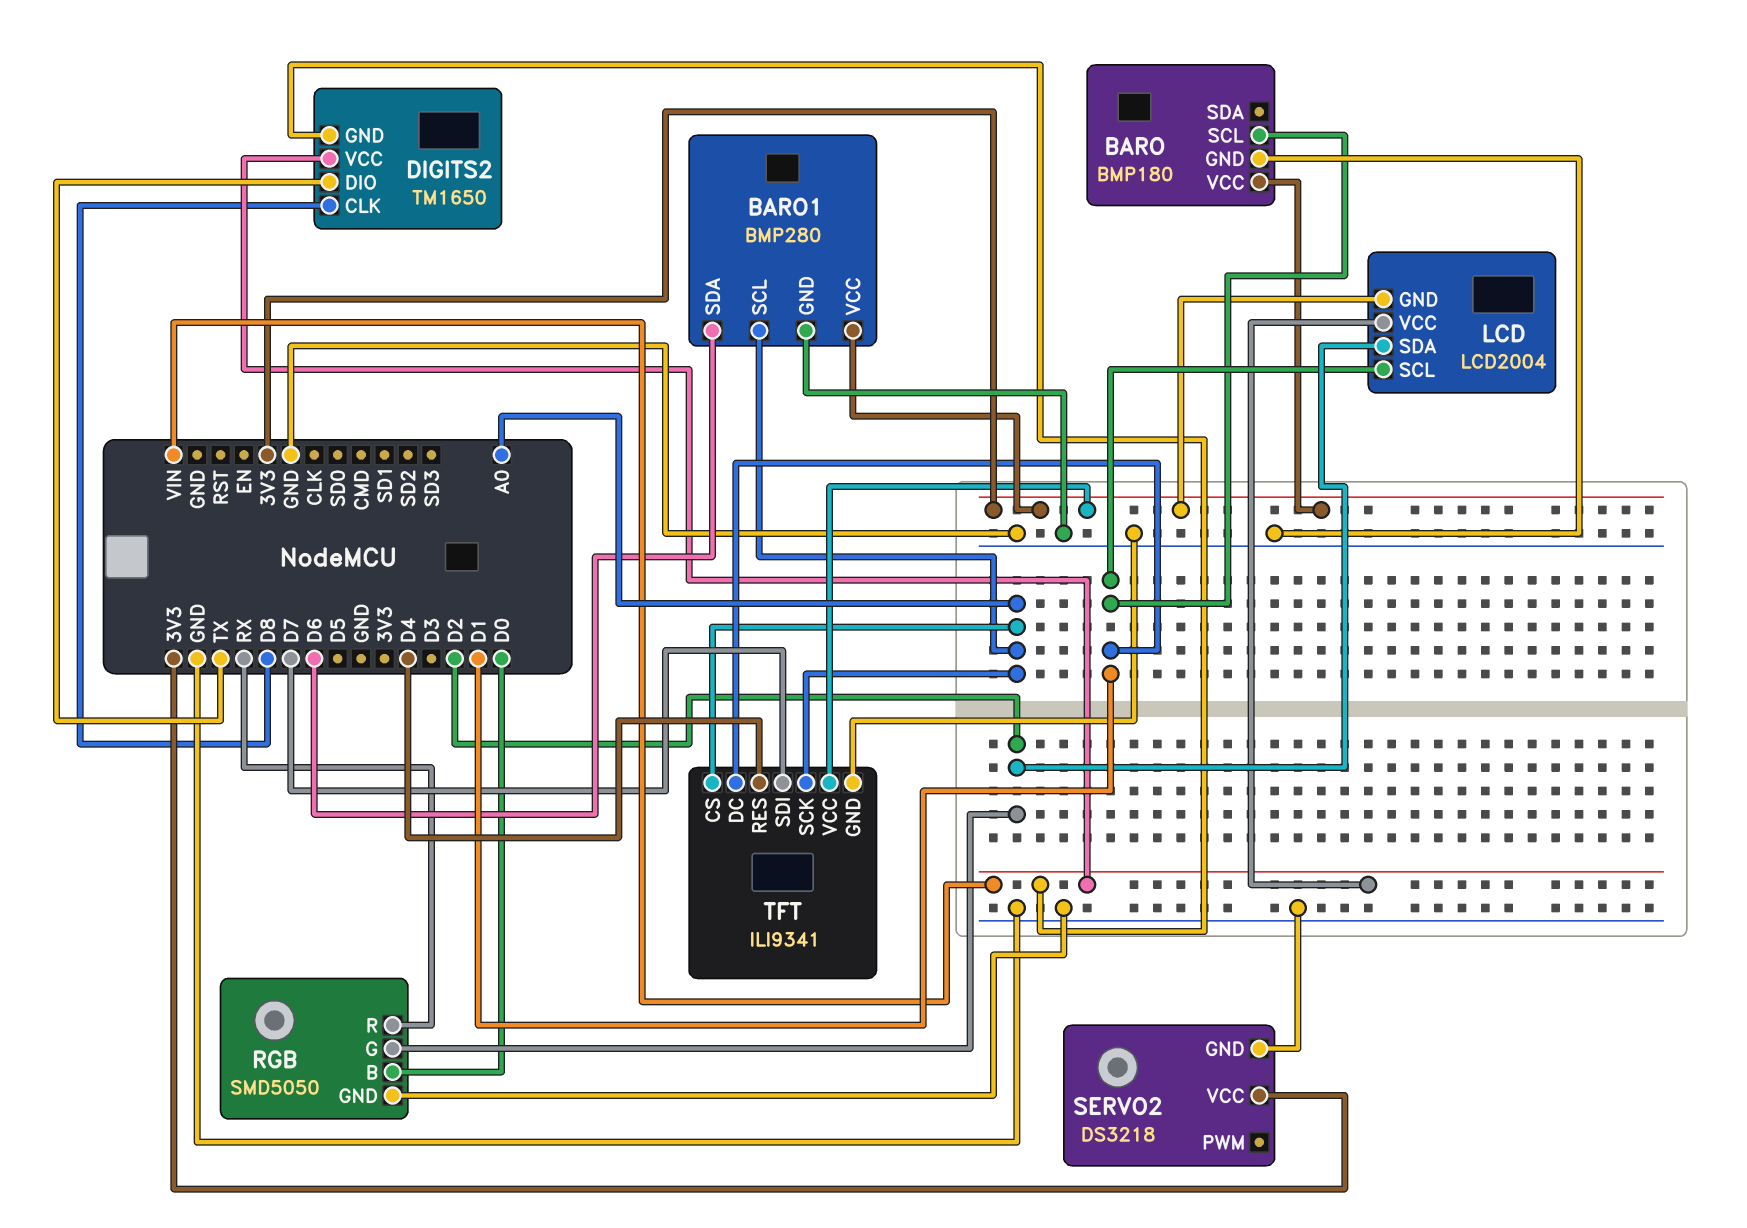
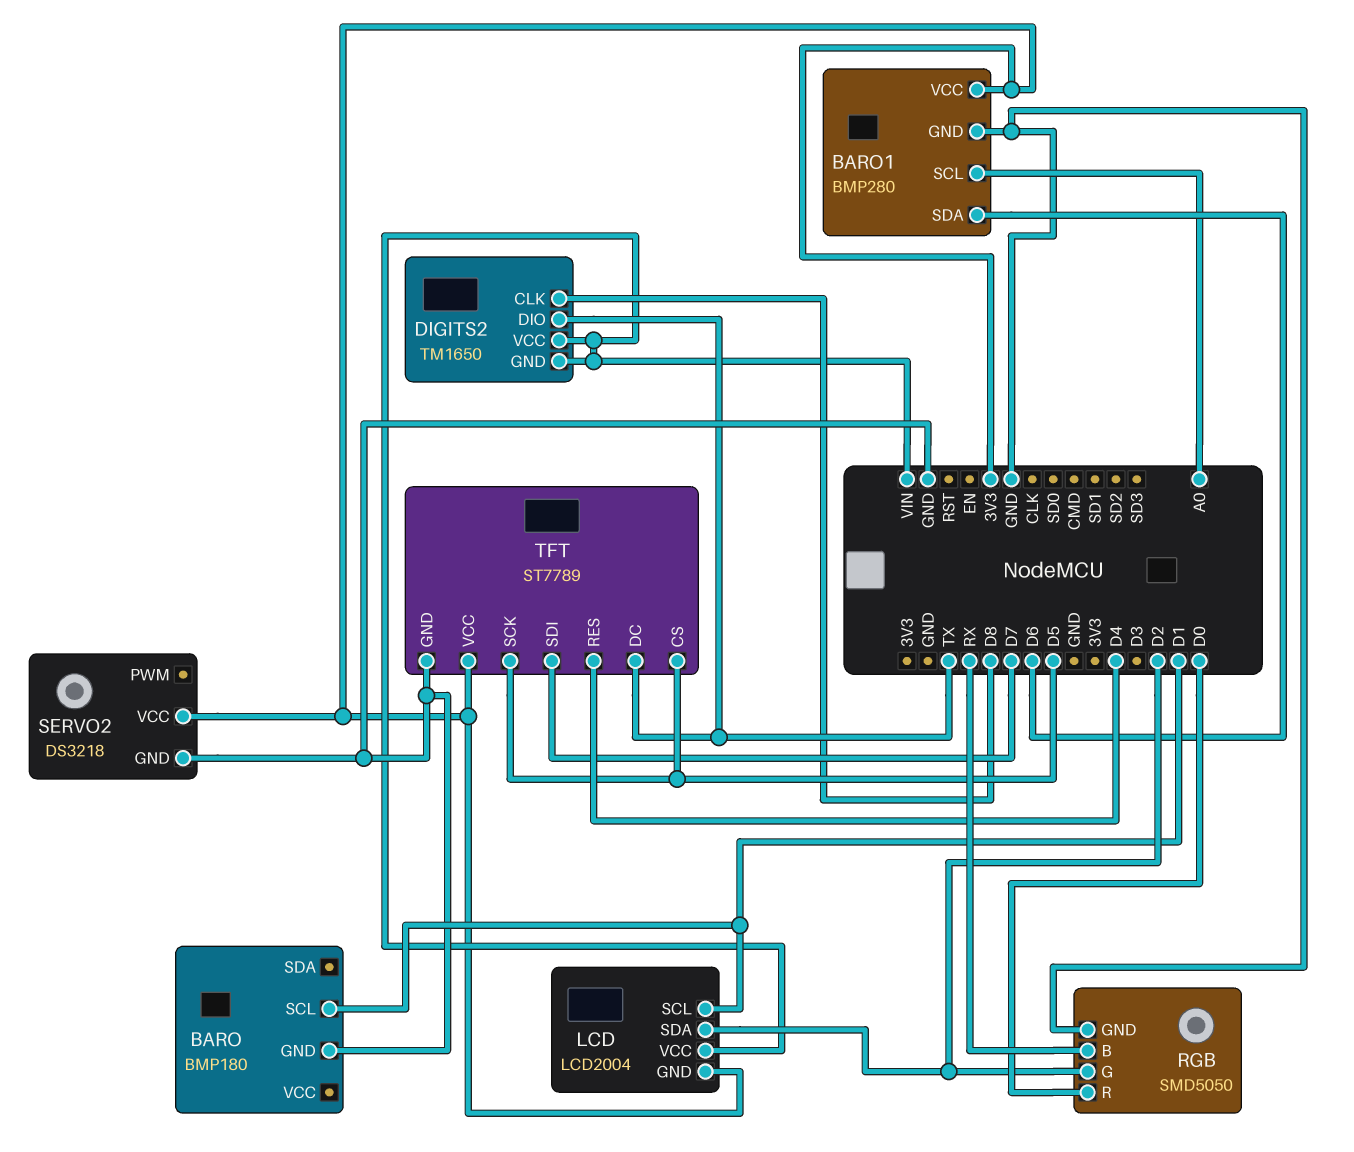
BARO pin VCC: 3V3 -> none
RGB pin B: D0 -> RX
RGB pin R: RX -> D0
TFT: ILI9341 -> ST7789
TFT pin CS: A0 -> D5
TFT pin DC: D1 -> TX
TFT pin SCK: A0 -> D5

